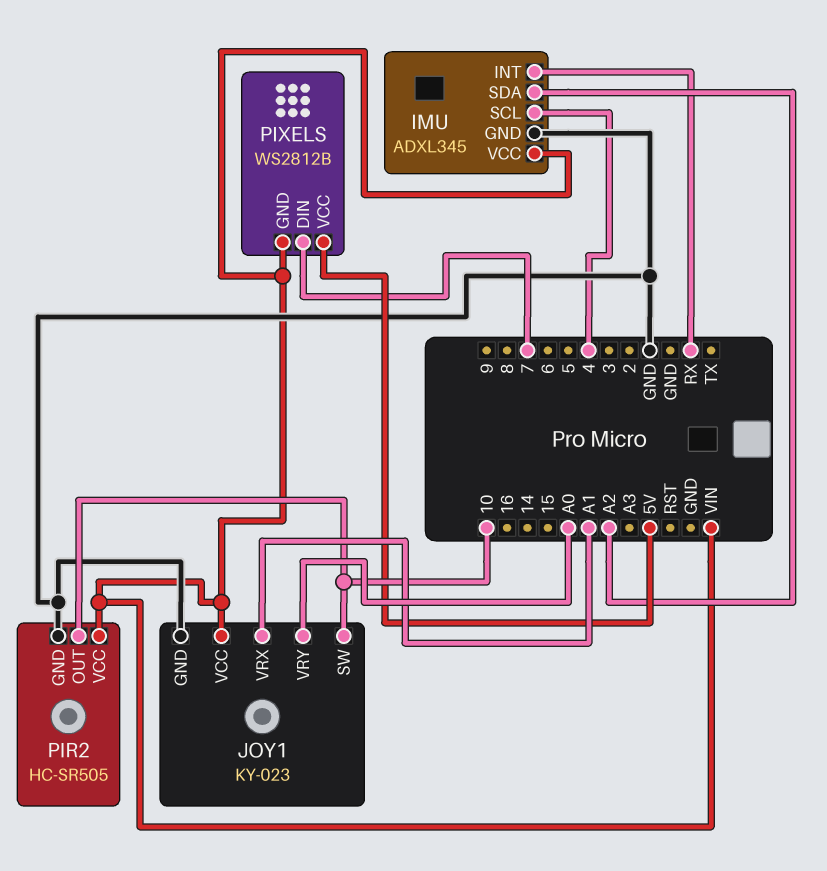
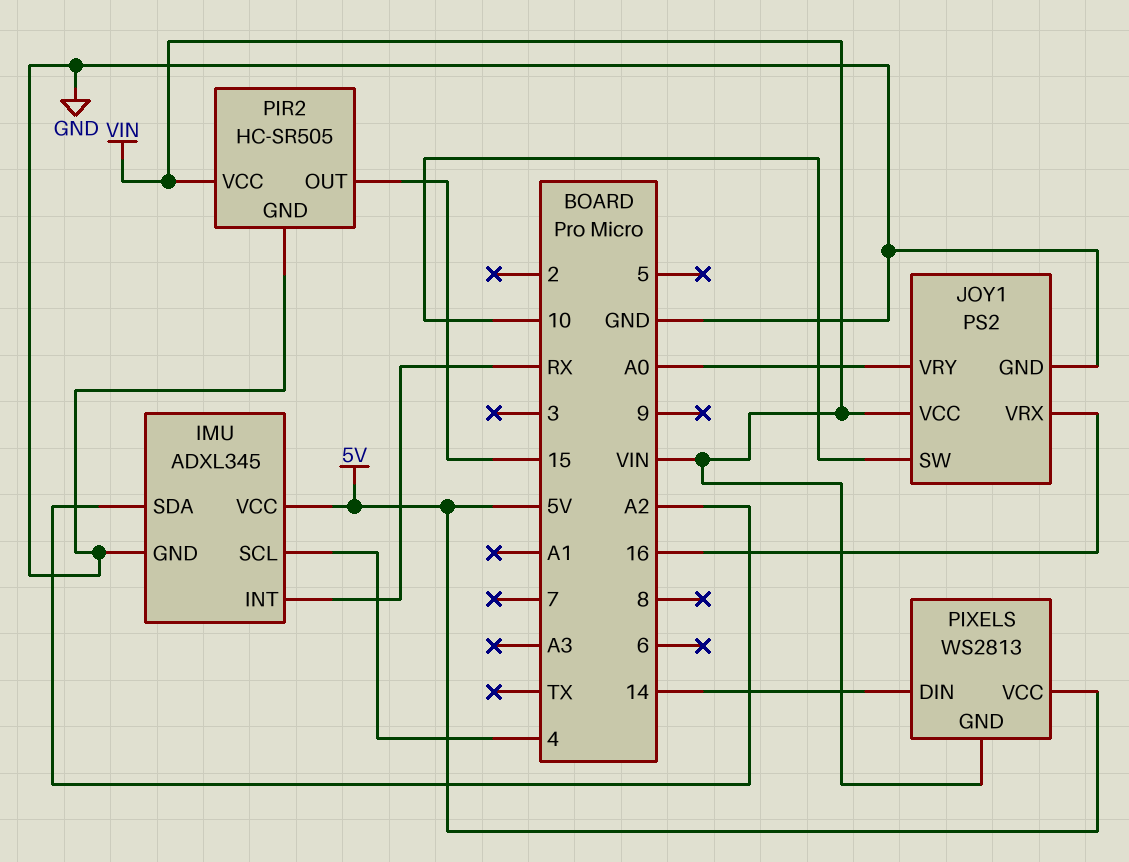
IMU pin VCC: VIN -> 5V
JOY1: KY-023 -> PS2
JOY1 pin VRX: A1 -> 16
PIR2 pin OUT: 10 -> 15
PIXELS: WS2812B -> WS2813
PIXELS pin DIN: 7 -> 14

